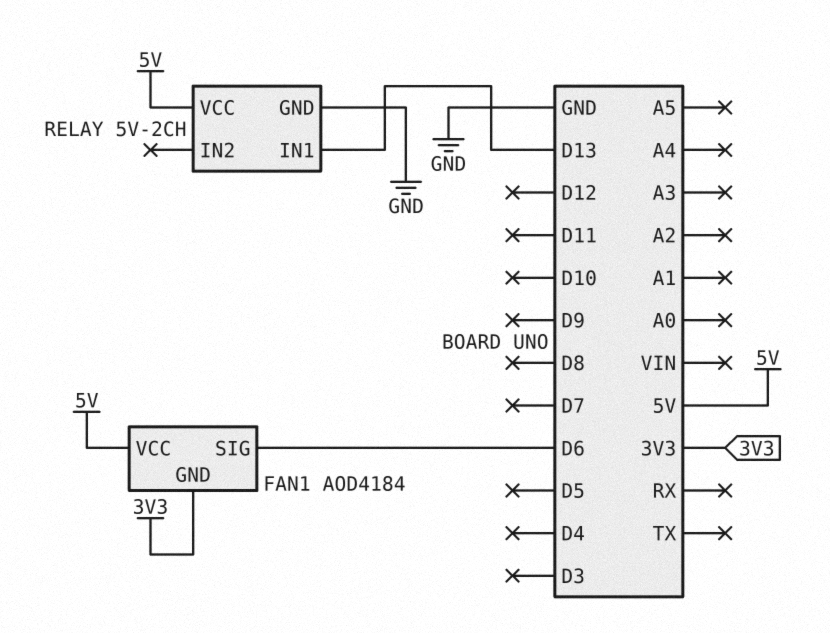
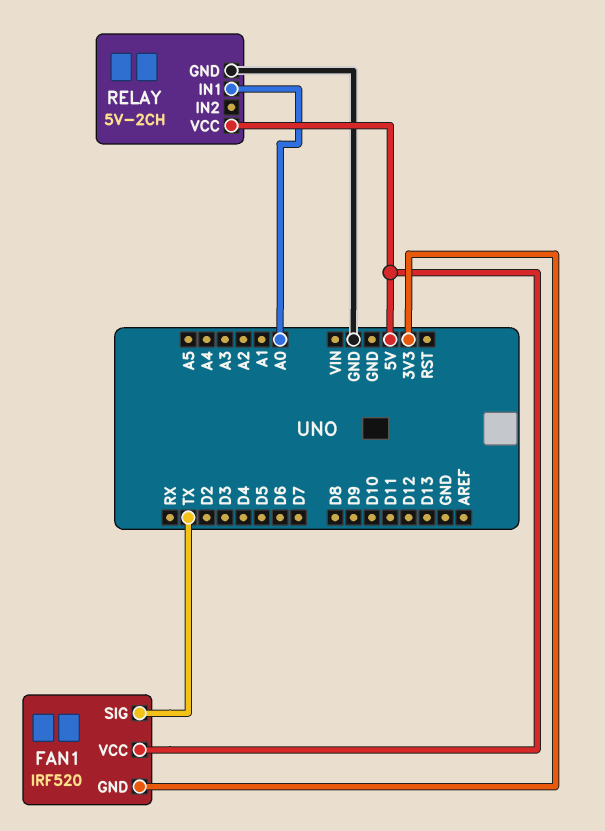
FAN1: AOD4184 -> IRF520
FAN1 pin SIG: D6 -> TX
RELAY pin IN1: D13 -> A0

